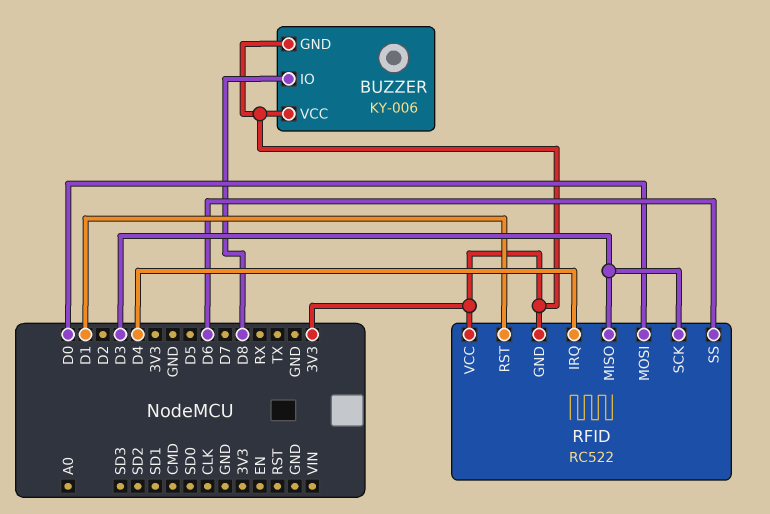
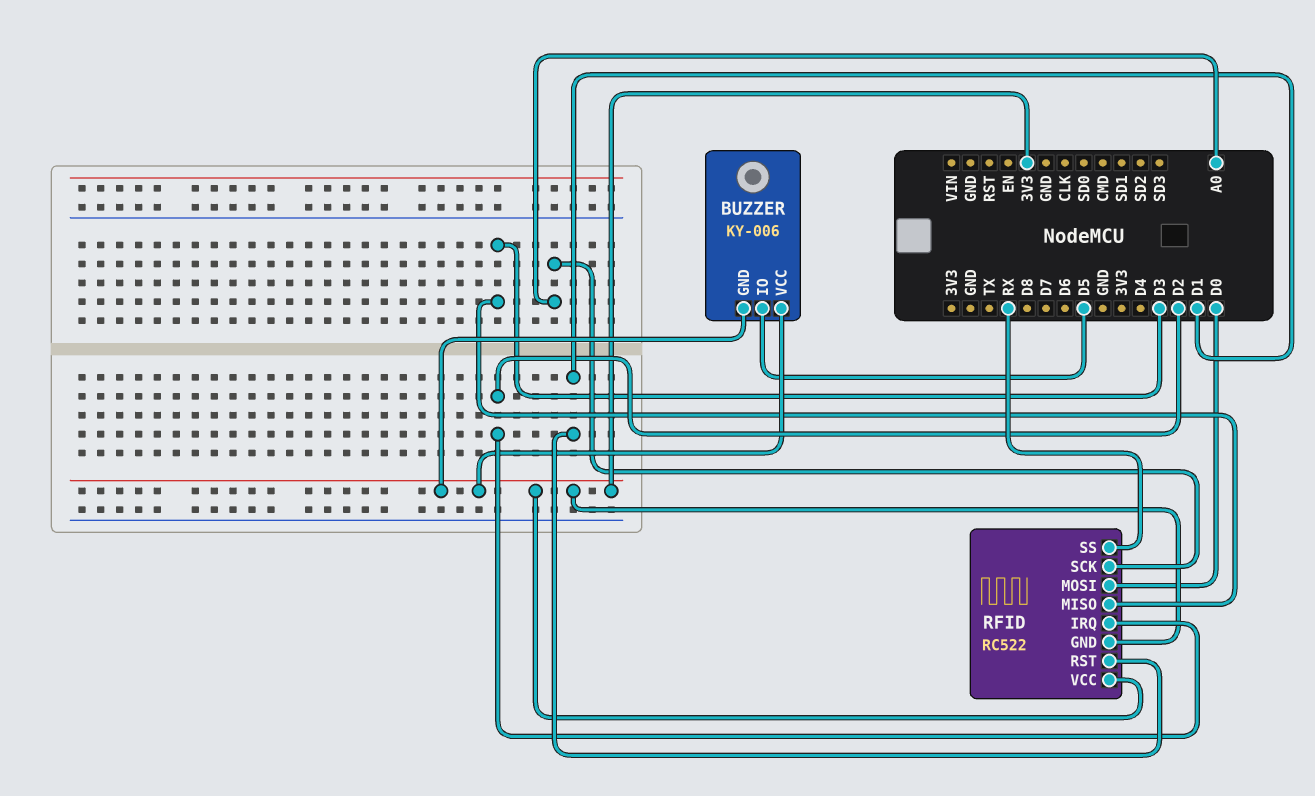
BUZZER pin IO: D8 -> D5
RFID pin IRQ: D4 -> D2
RFID pin SCK: D3 -> A0
RFID pin SS: D6 -> RX

